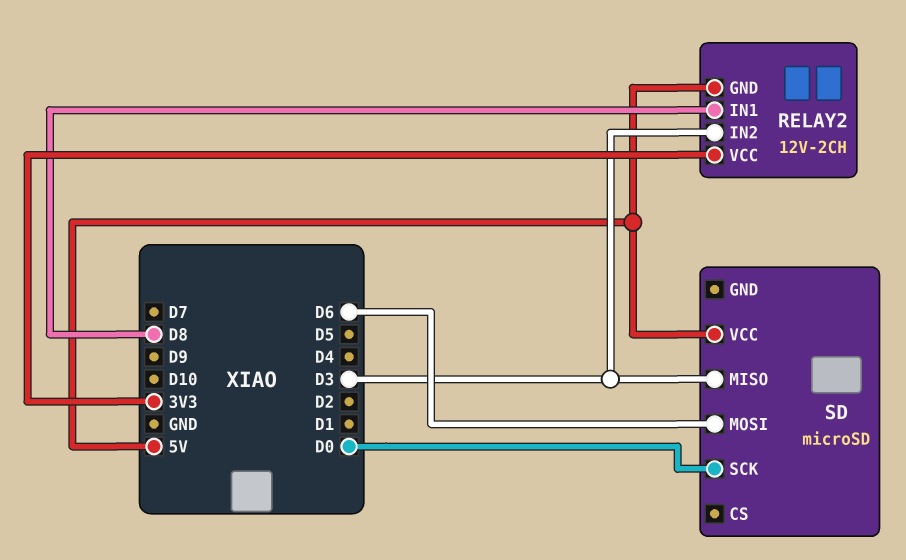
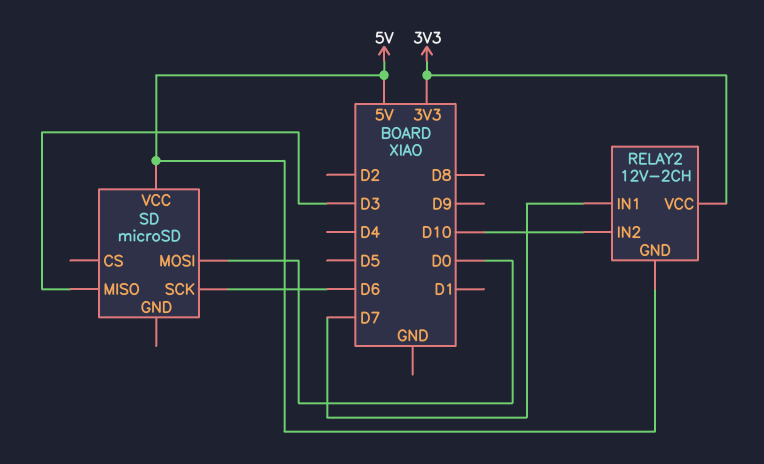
RELAY2 pin IN1: D8 -> D7
RELAY2 pin IN2: D3 -> D10
SD pin MOSI: D6 -> D0
SD pin SCK: D0 -> D6

